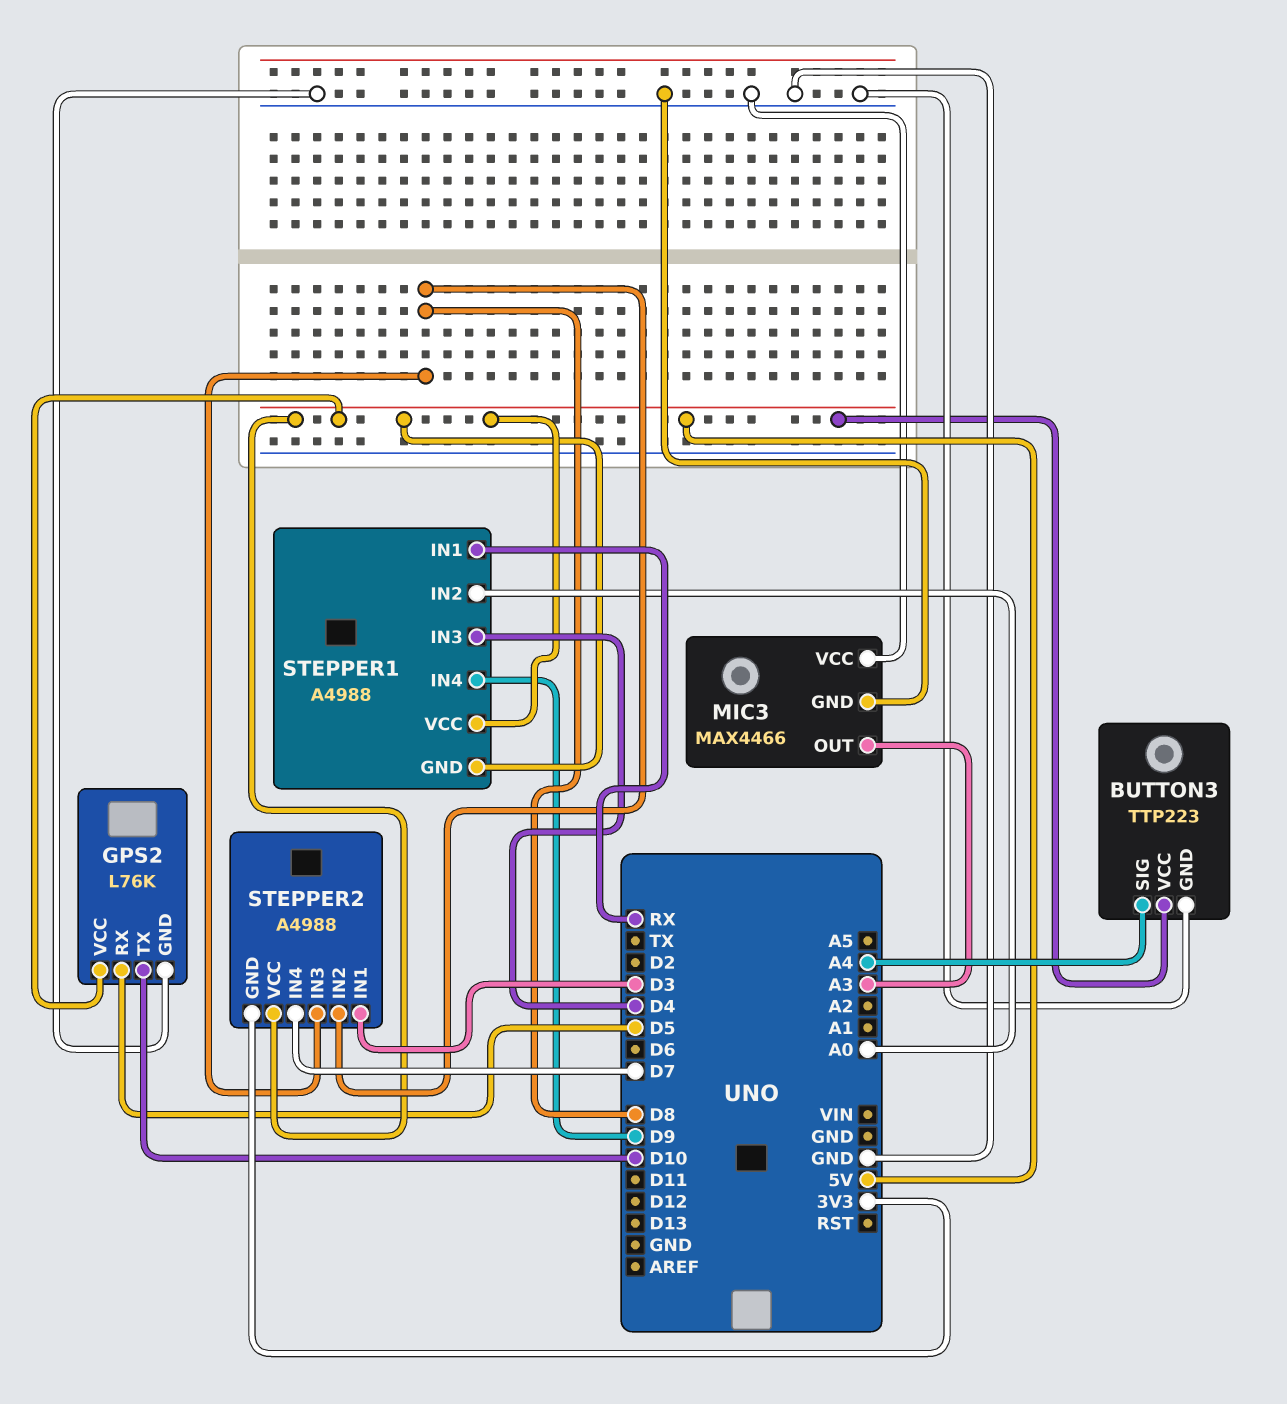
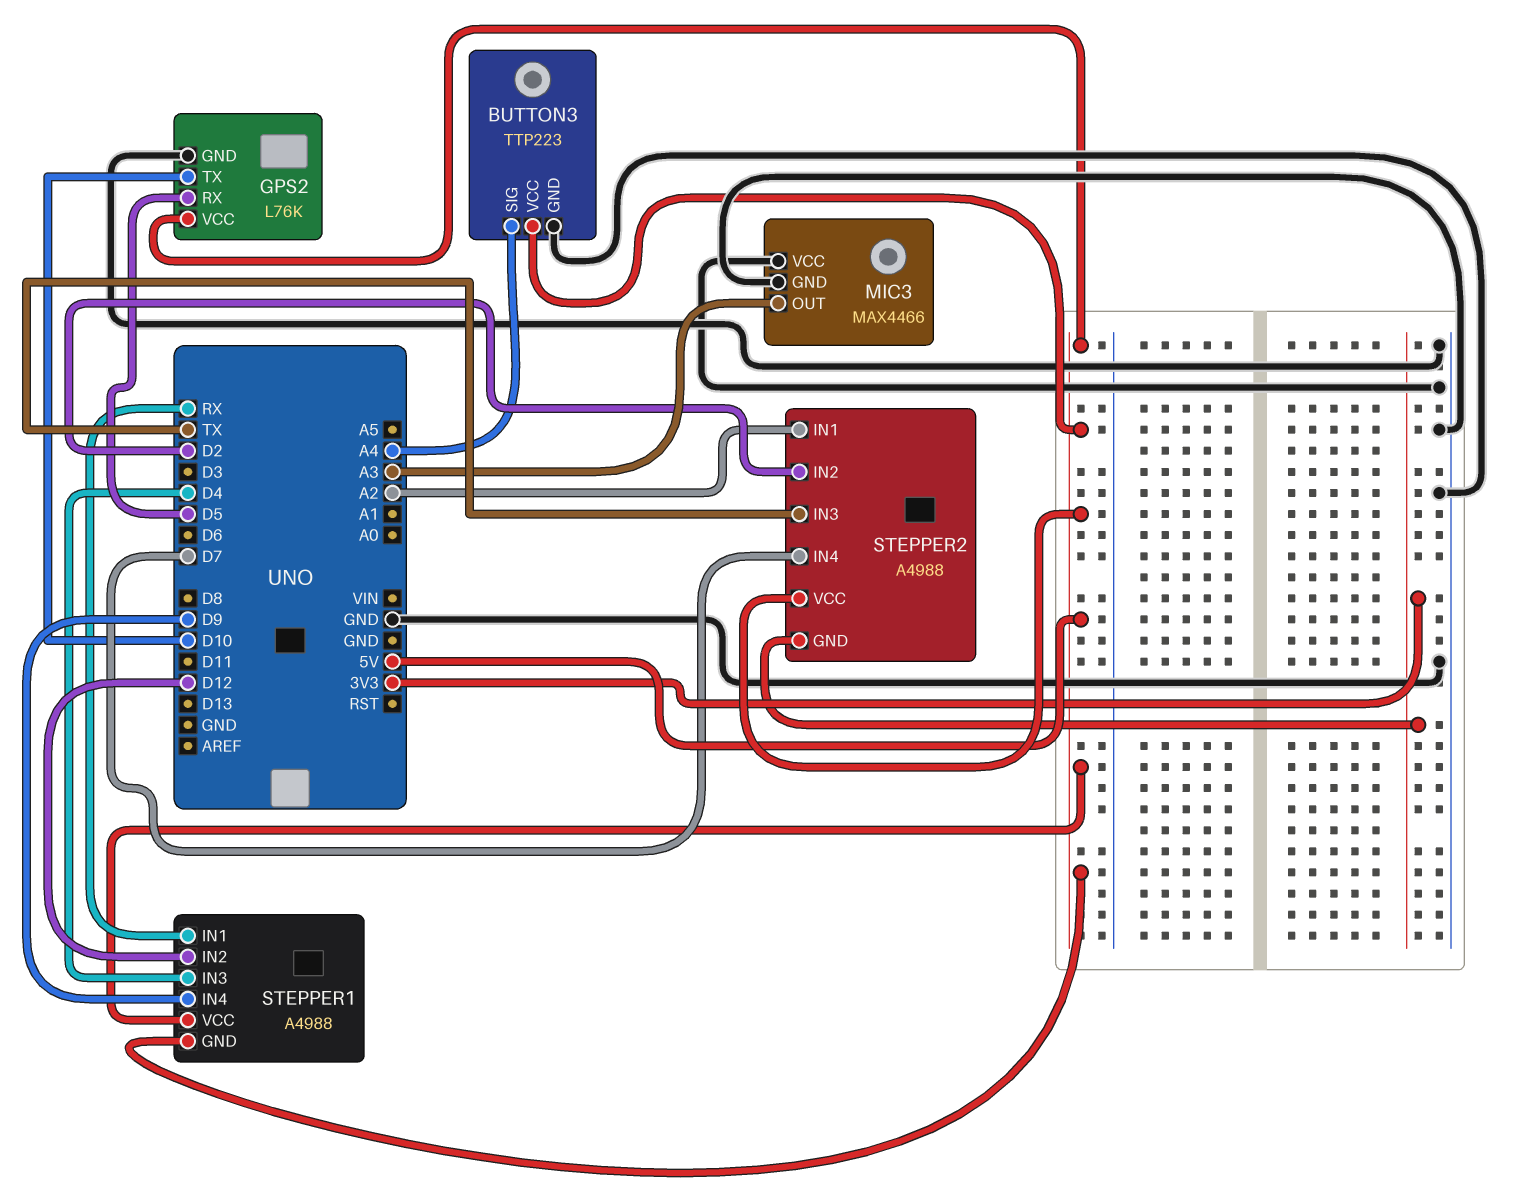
STEPPER1 pin IN2: A0 -> D12
STEPPER2 pin IN1: D3 -> A2
STEPPER2 pin IN2: D8 -> D2
STEPPER2 pin IN3: D8 -> TX

